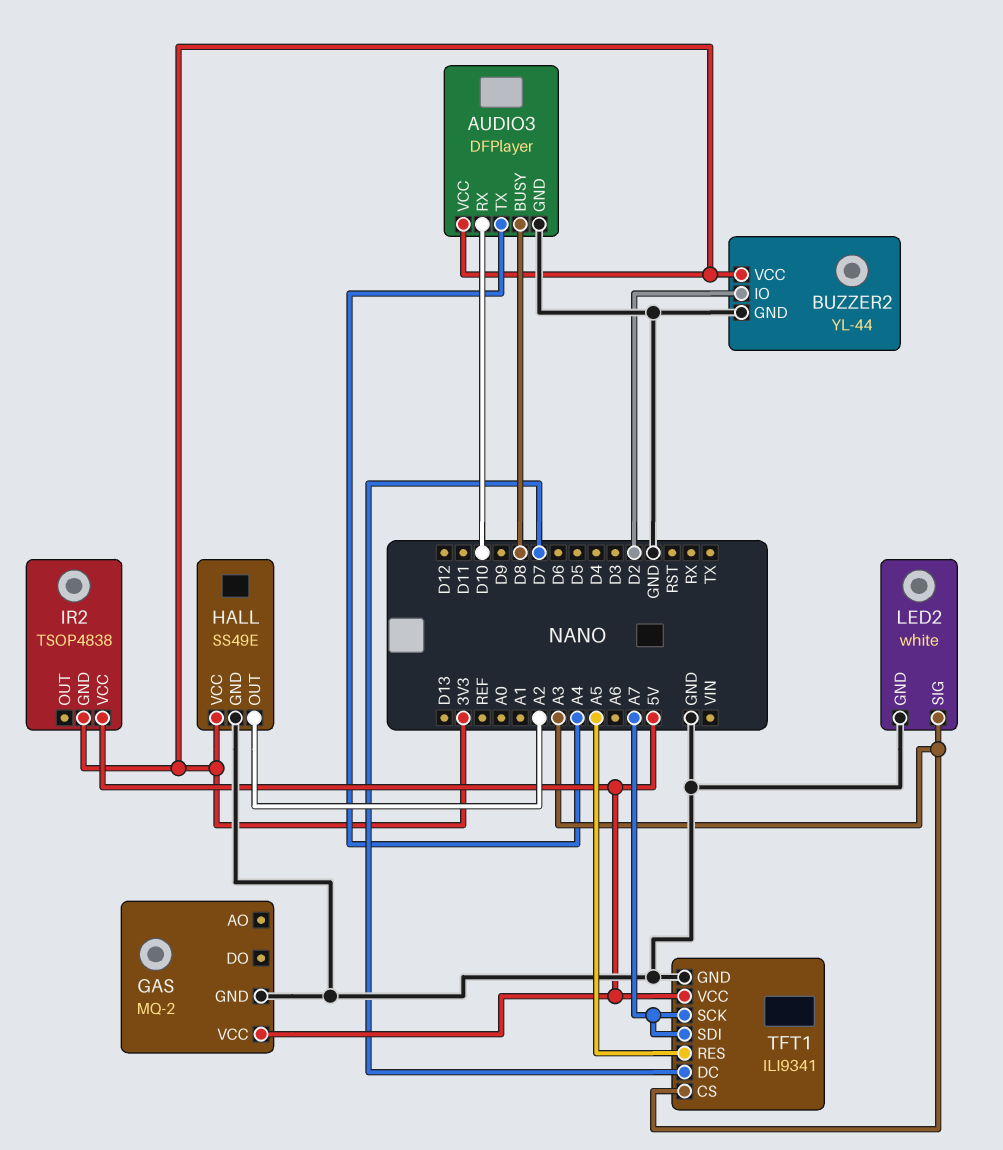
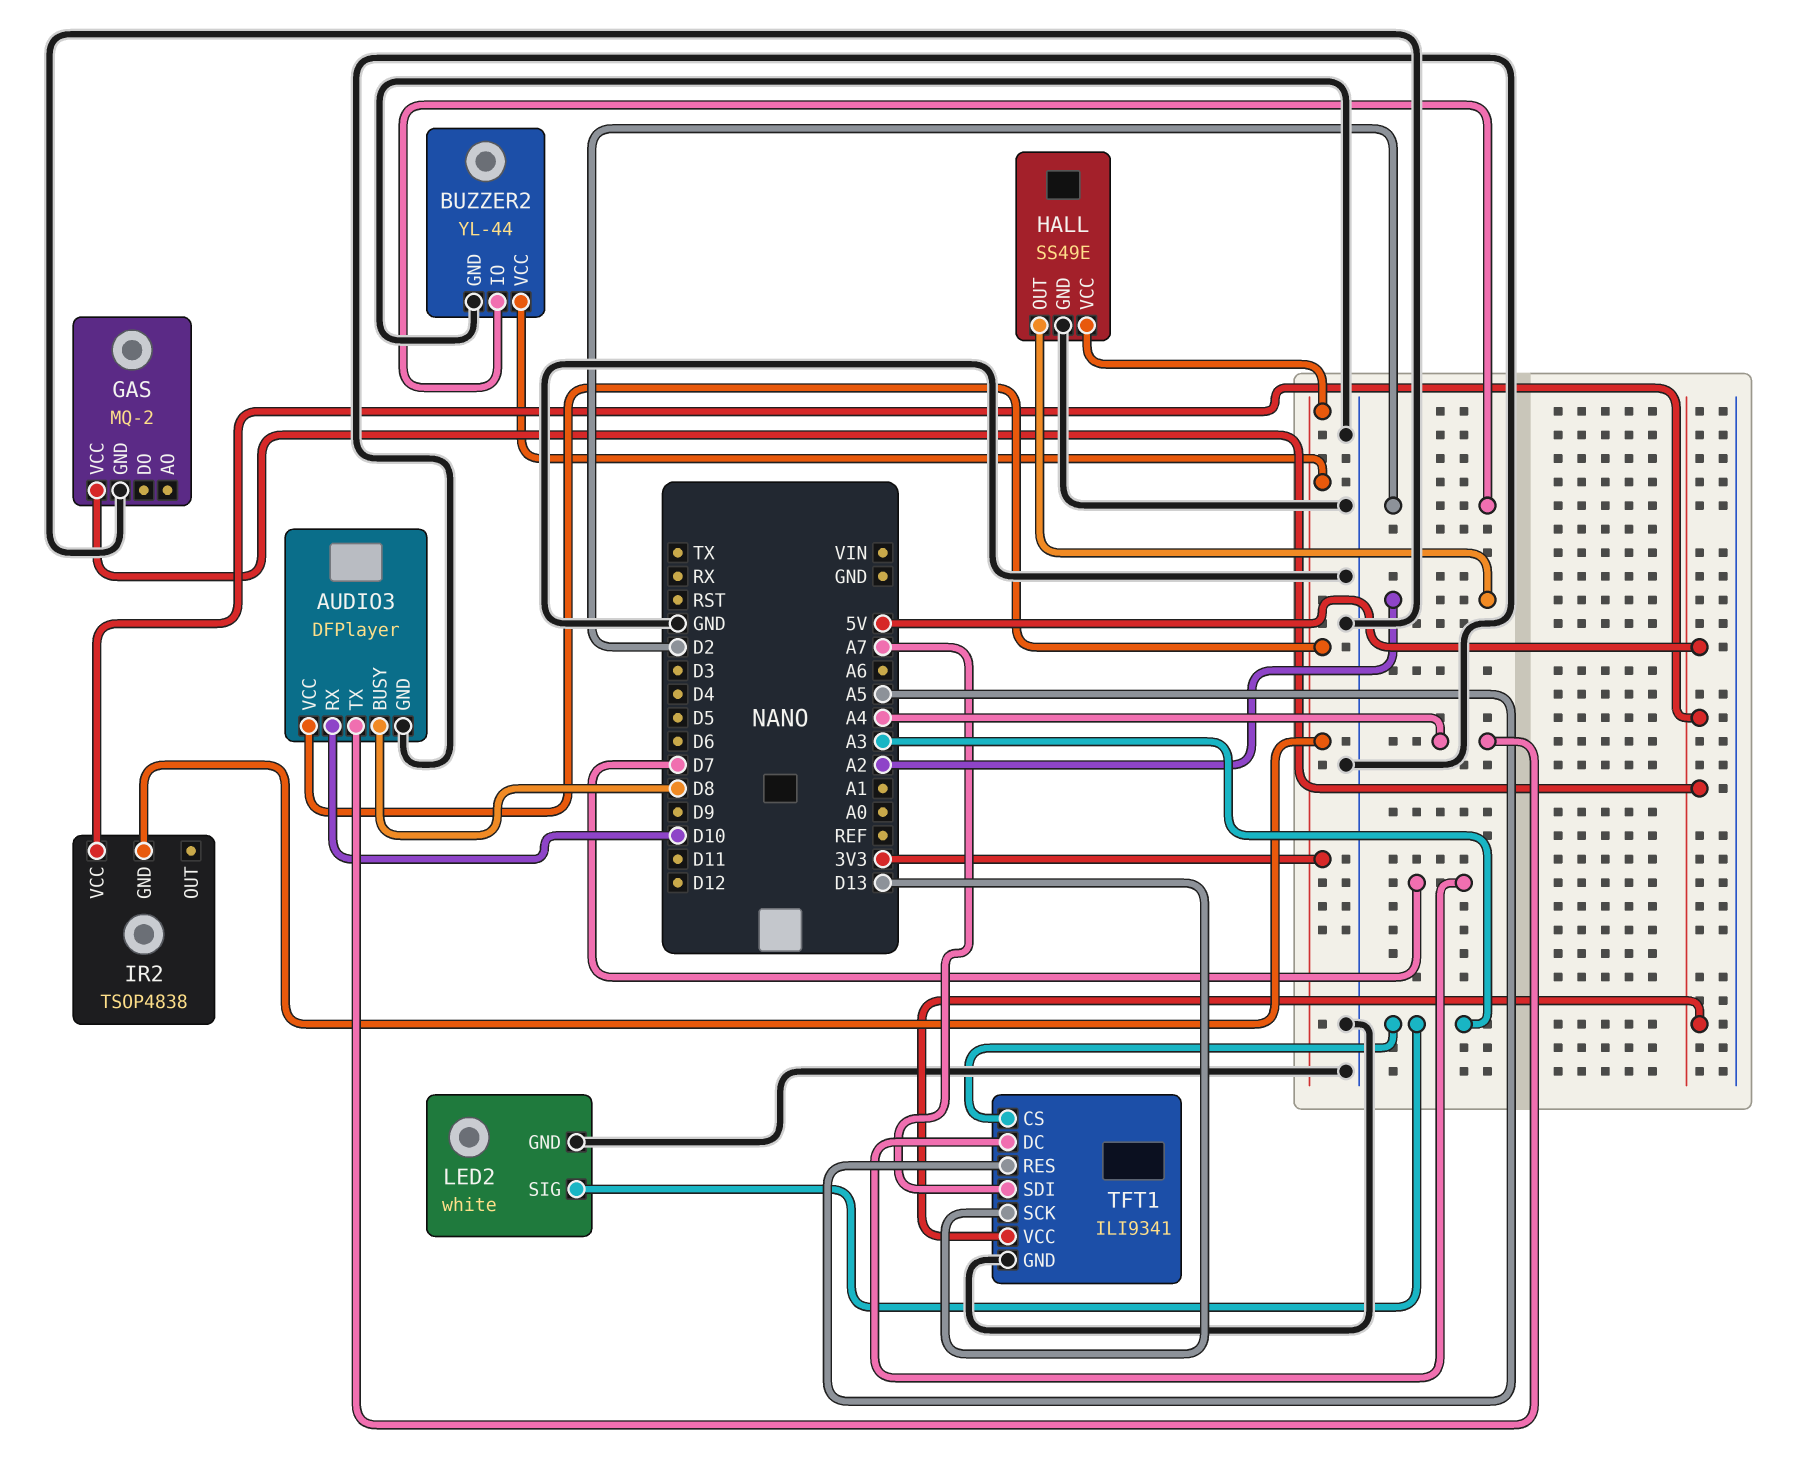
TFT1 pin SCK: A7 -> D13

